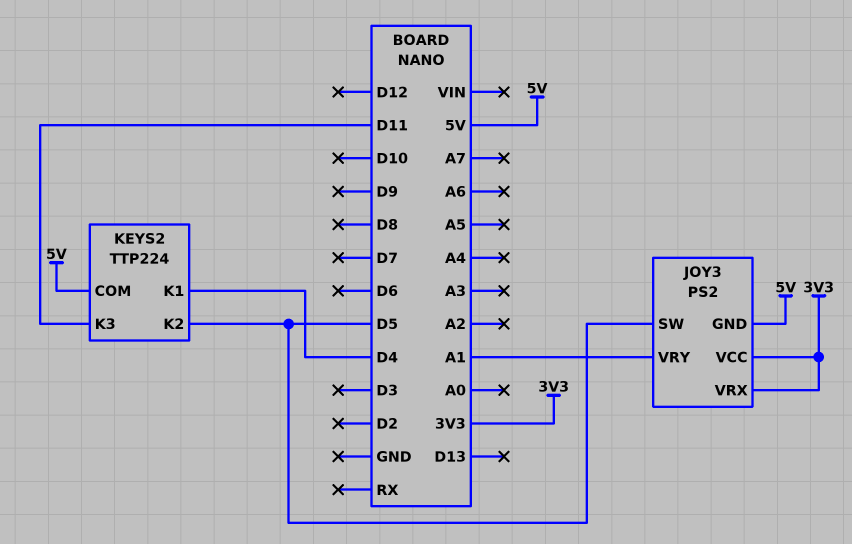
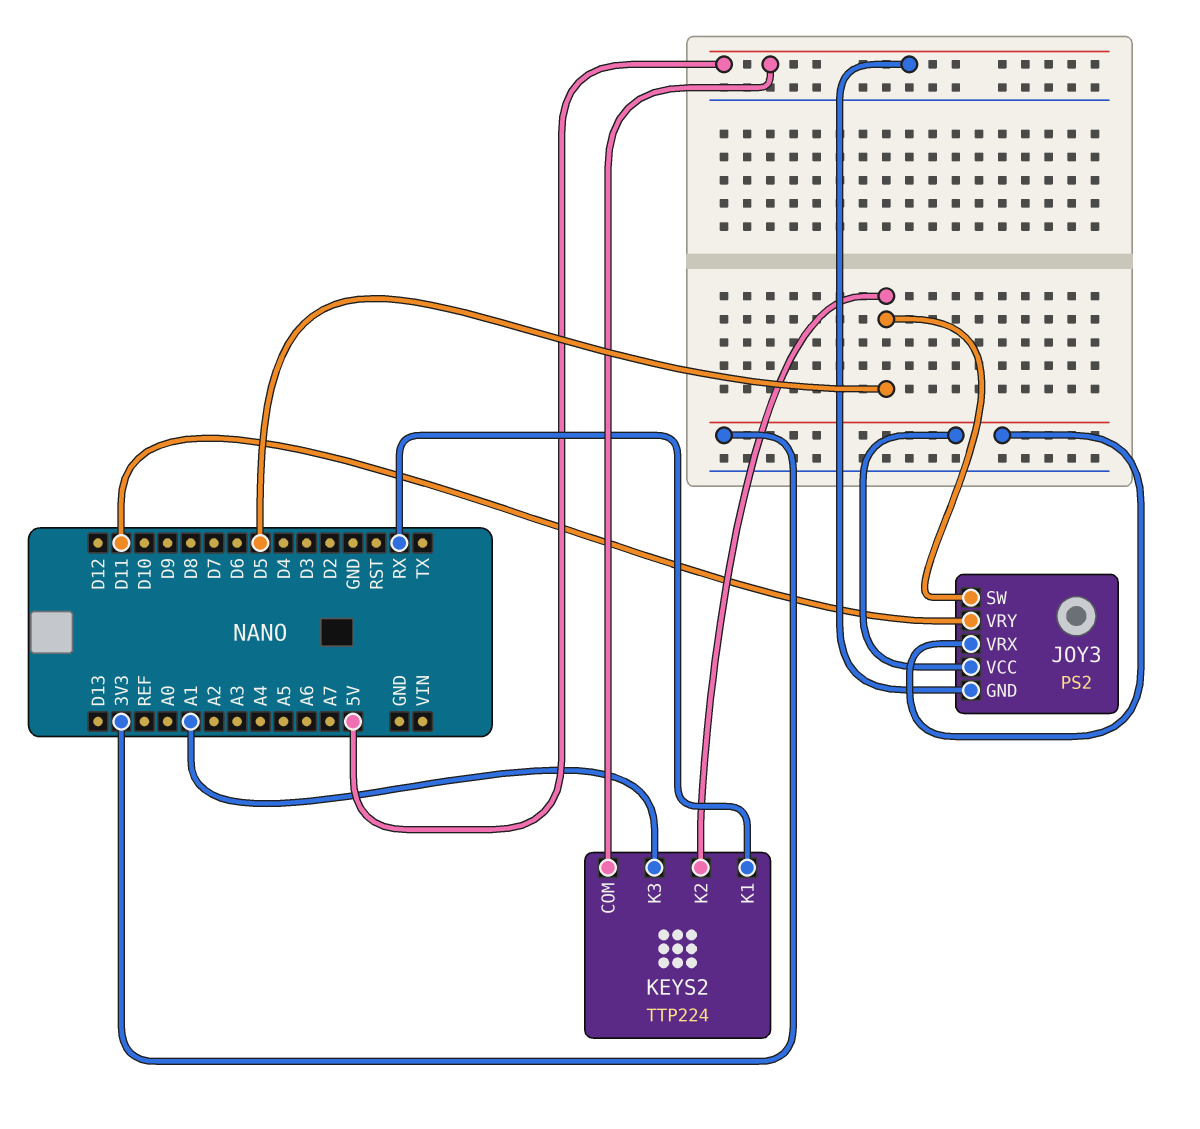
JOY3 pin VRY: A1 -> D11
KEYS2 pin K1: D4 -> RX
KEYS2 pin K3: D11 -> A1

